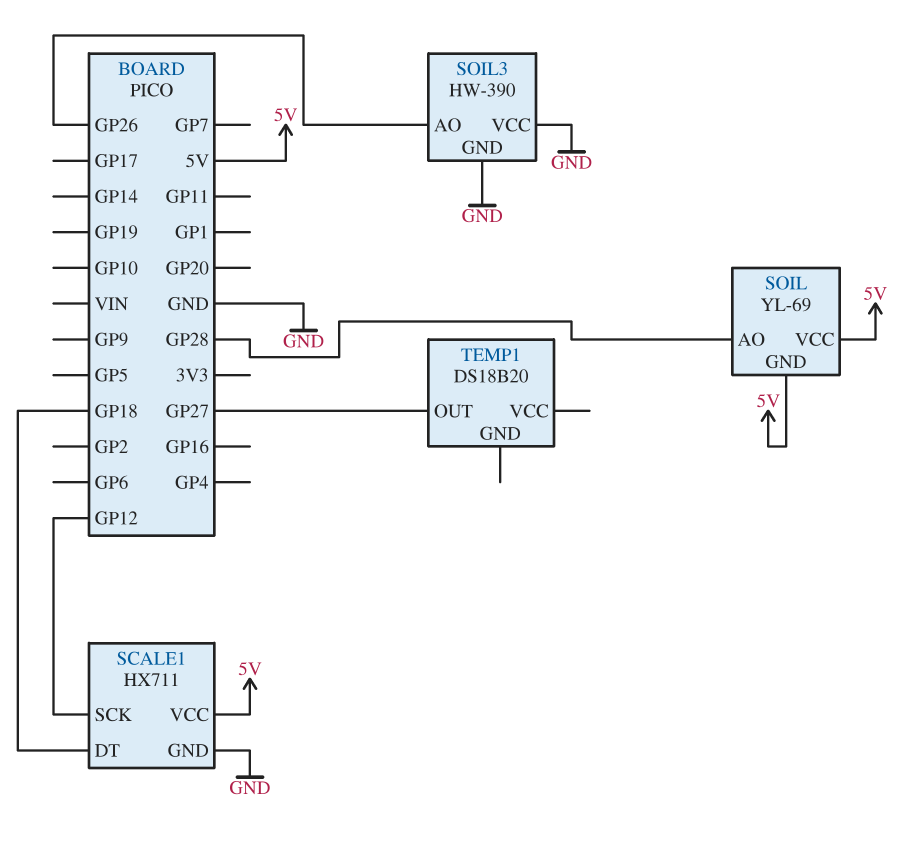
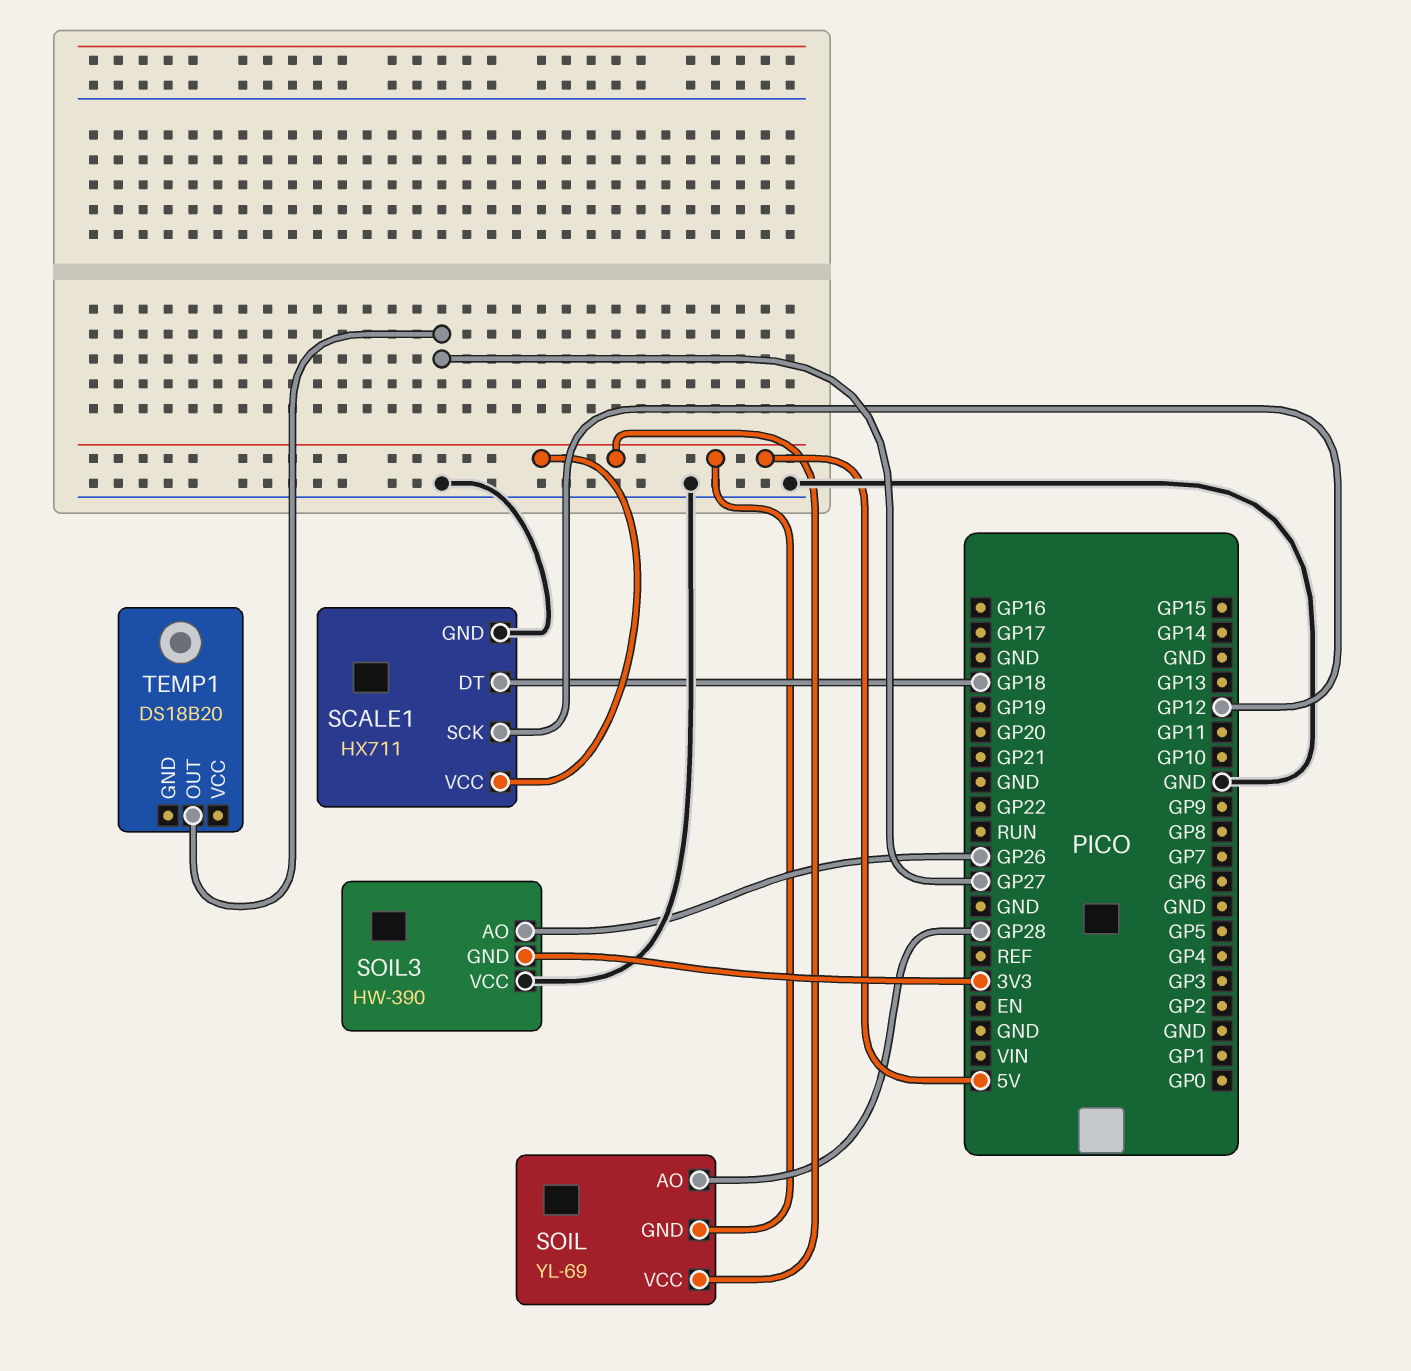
SOIL3 pin GND: GND -> 3V3

